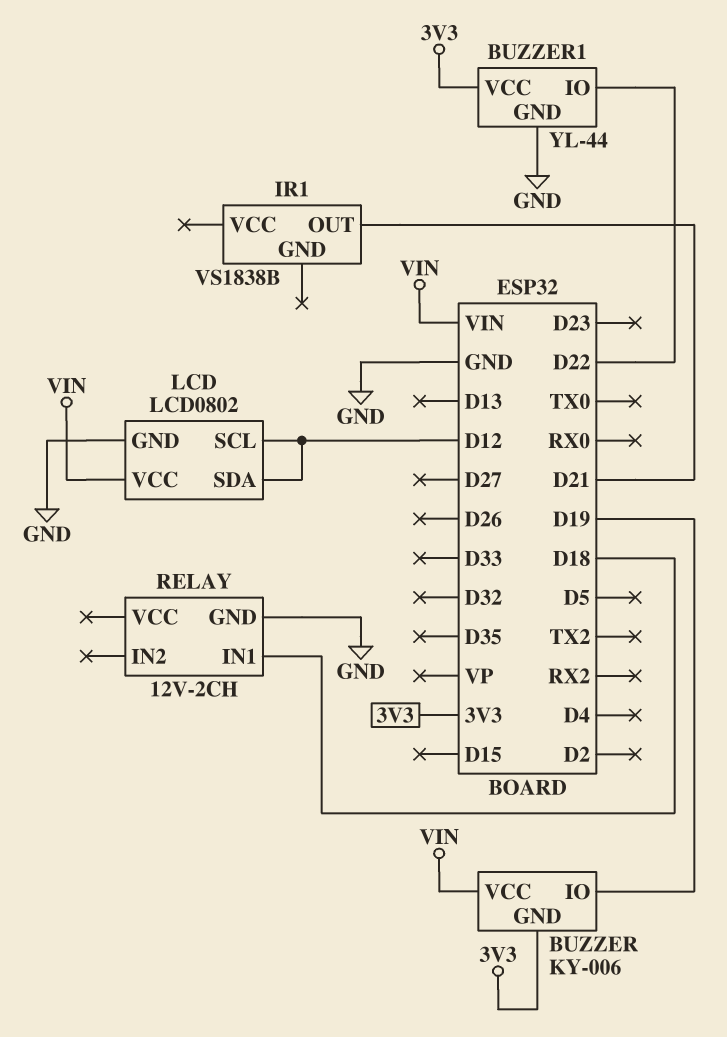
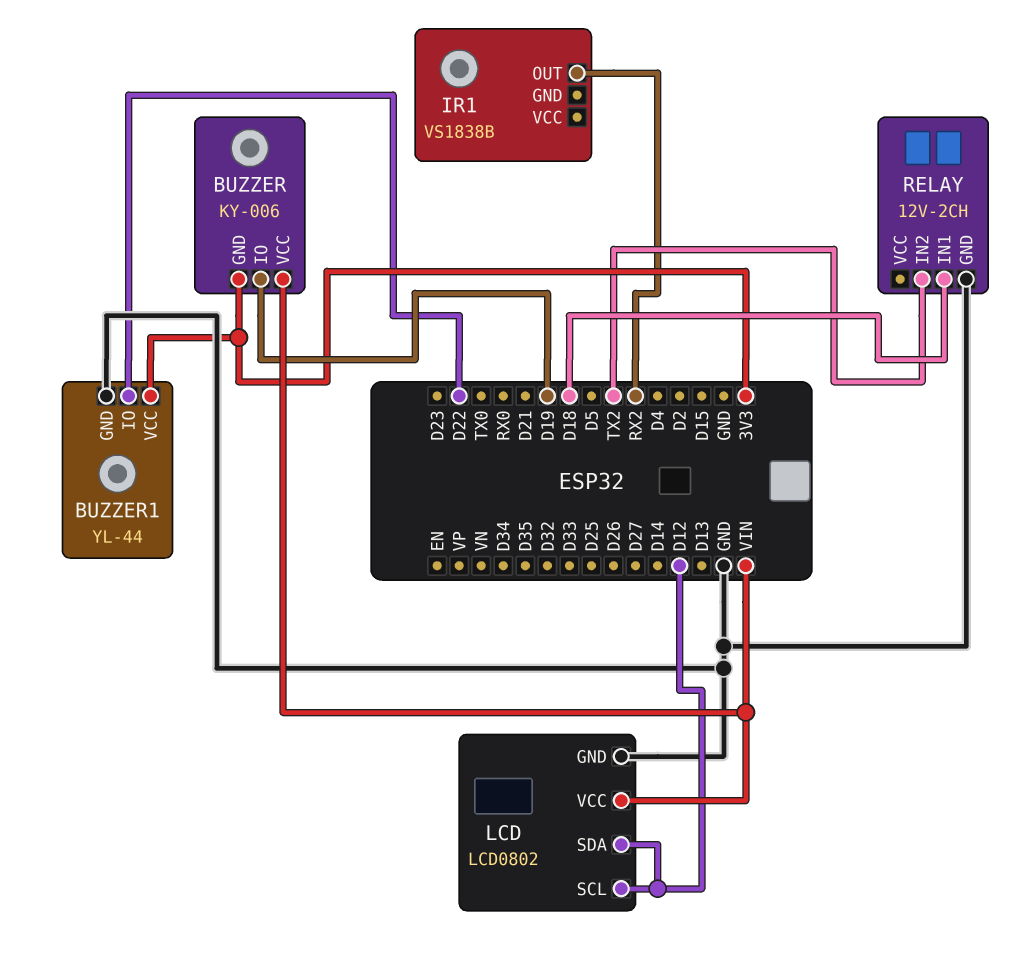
IR1 pin OUT: D21 -> RX2
RELAY pin IN2: none -> TX2

